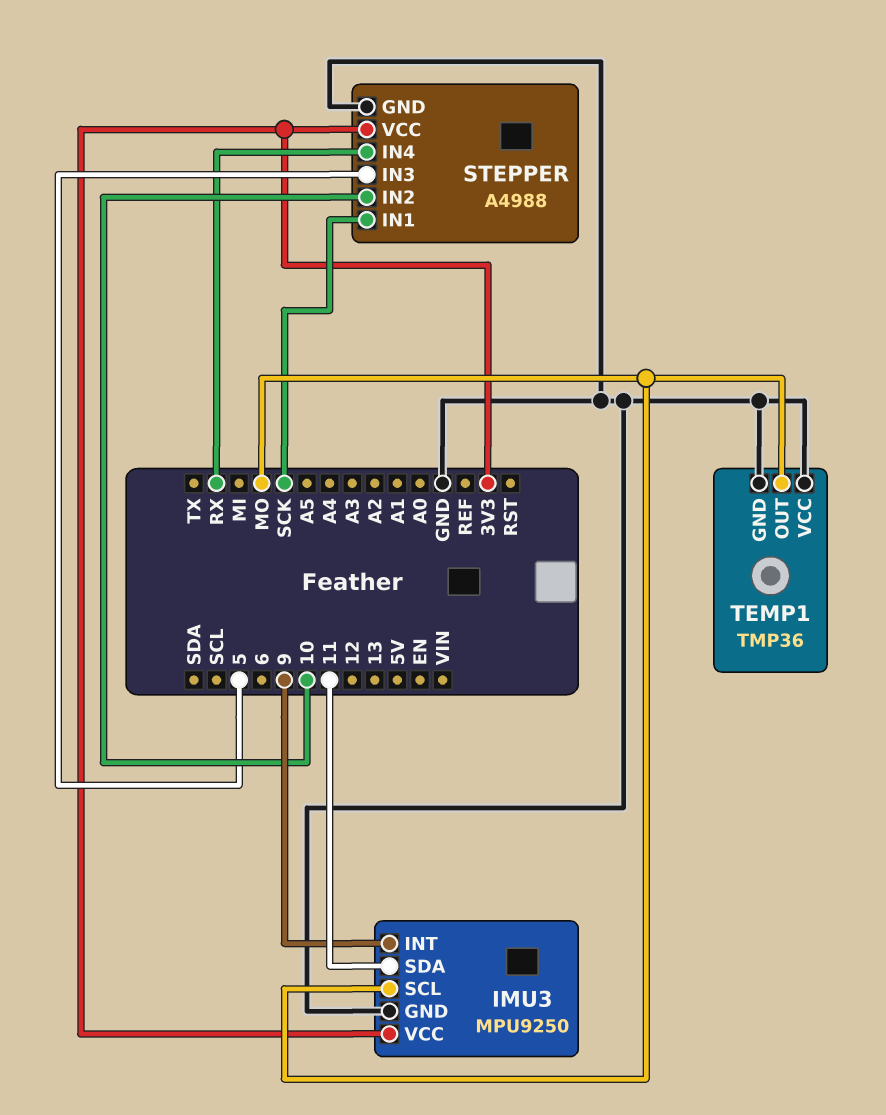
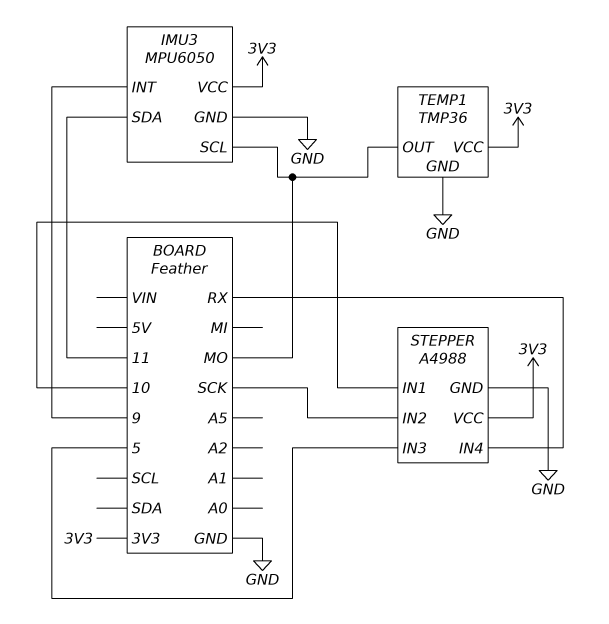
IMU3: MPU9250 -> MPU6050
STEPPER pin IN1: SCK -> 10
STEPPER pin IN2: 10 -> SCK
TEMP1 pin VCC: GND -> 3V3

